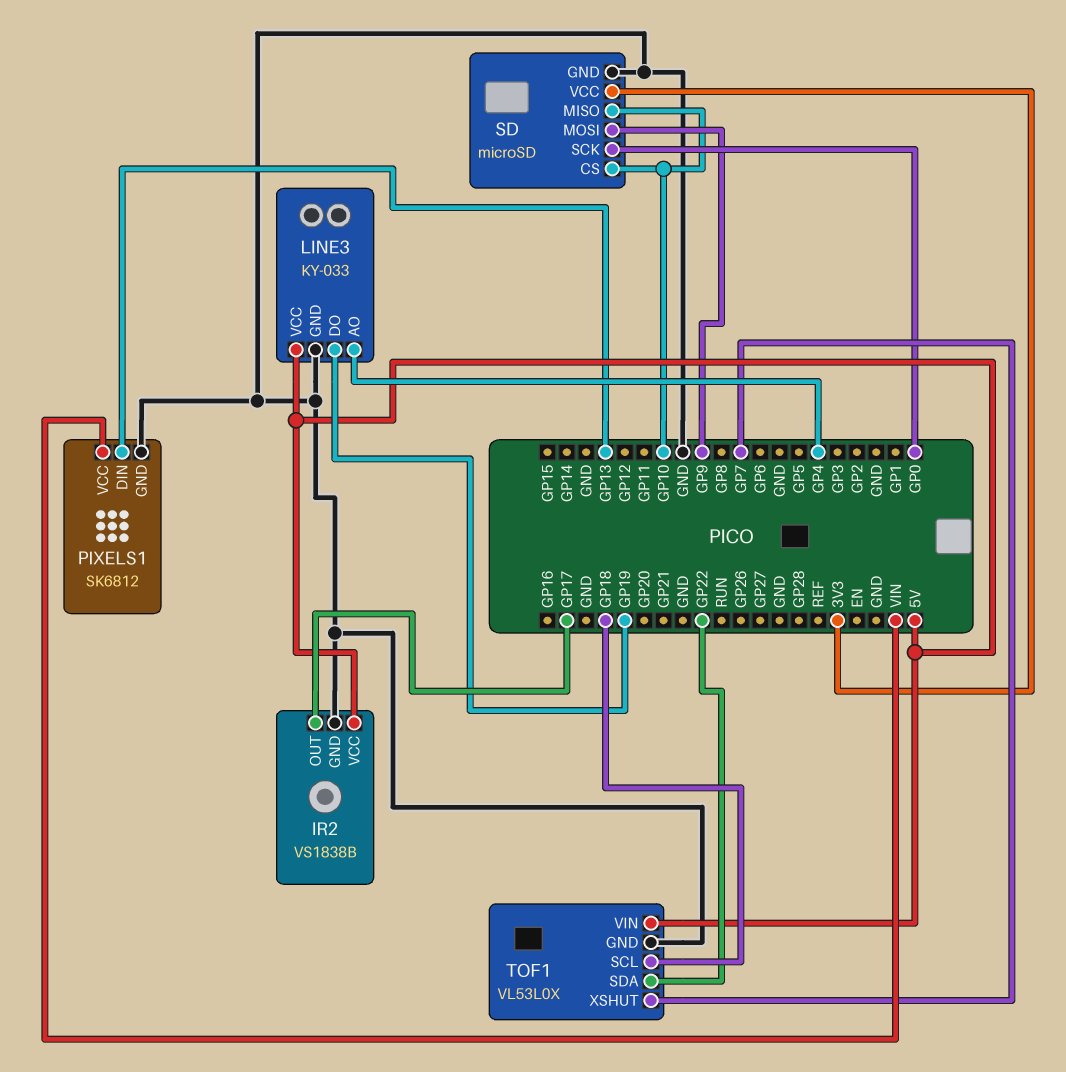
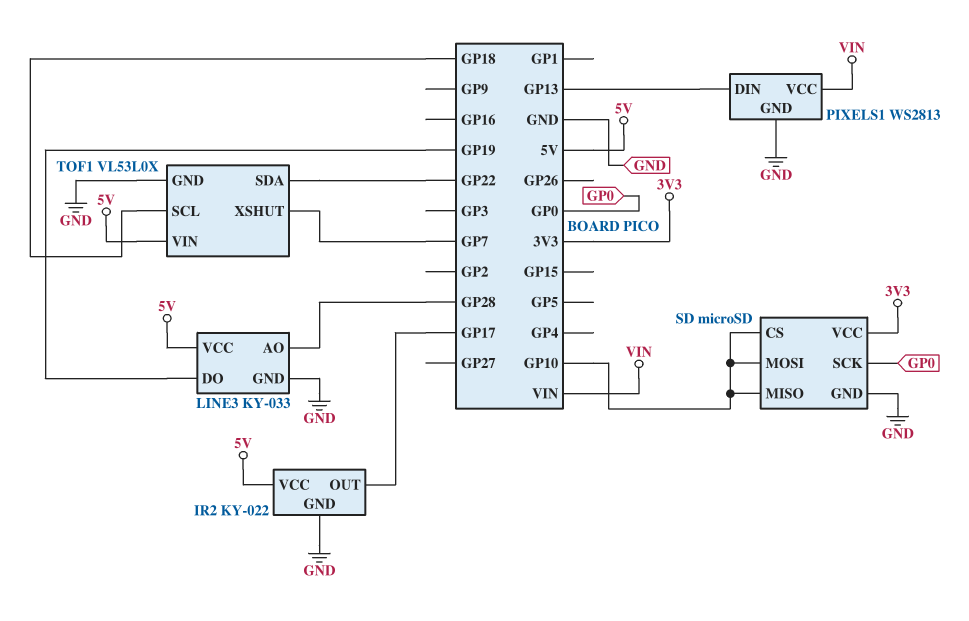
IR2: VS1838B -> KY-022
LINE3 pin AO: GP4 -> GP28
PIXELS1: SK6812 -> WS2813
SD pin MOSI: GP9 -> GP10

